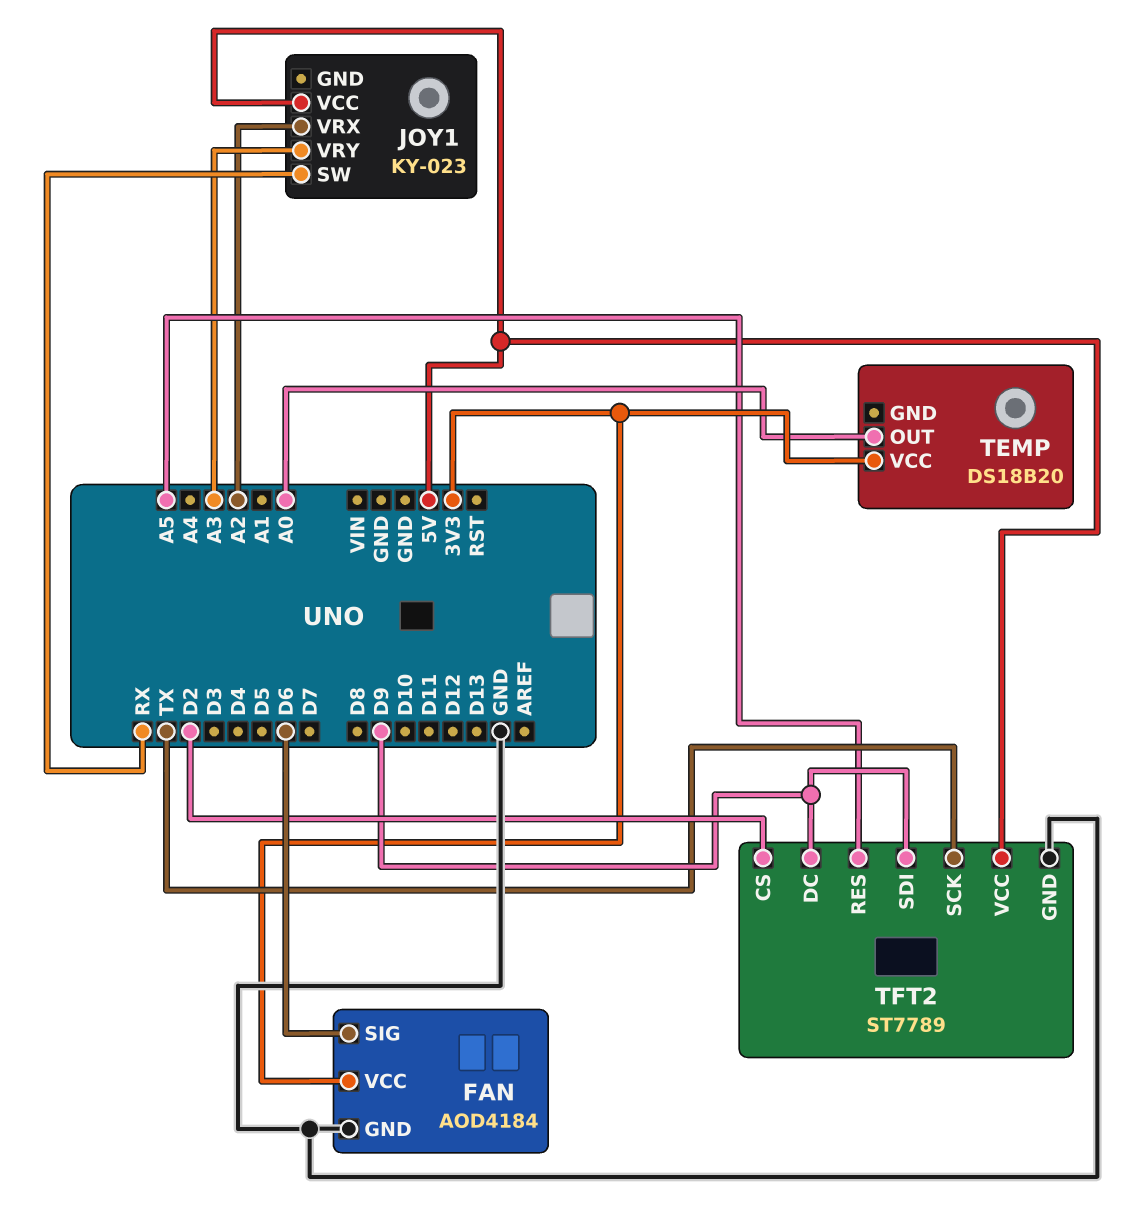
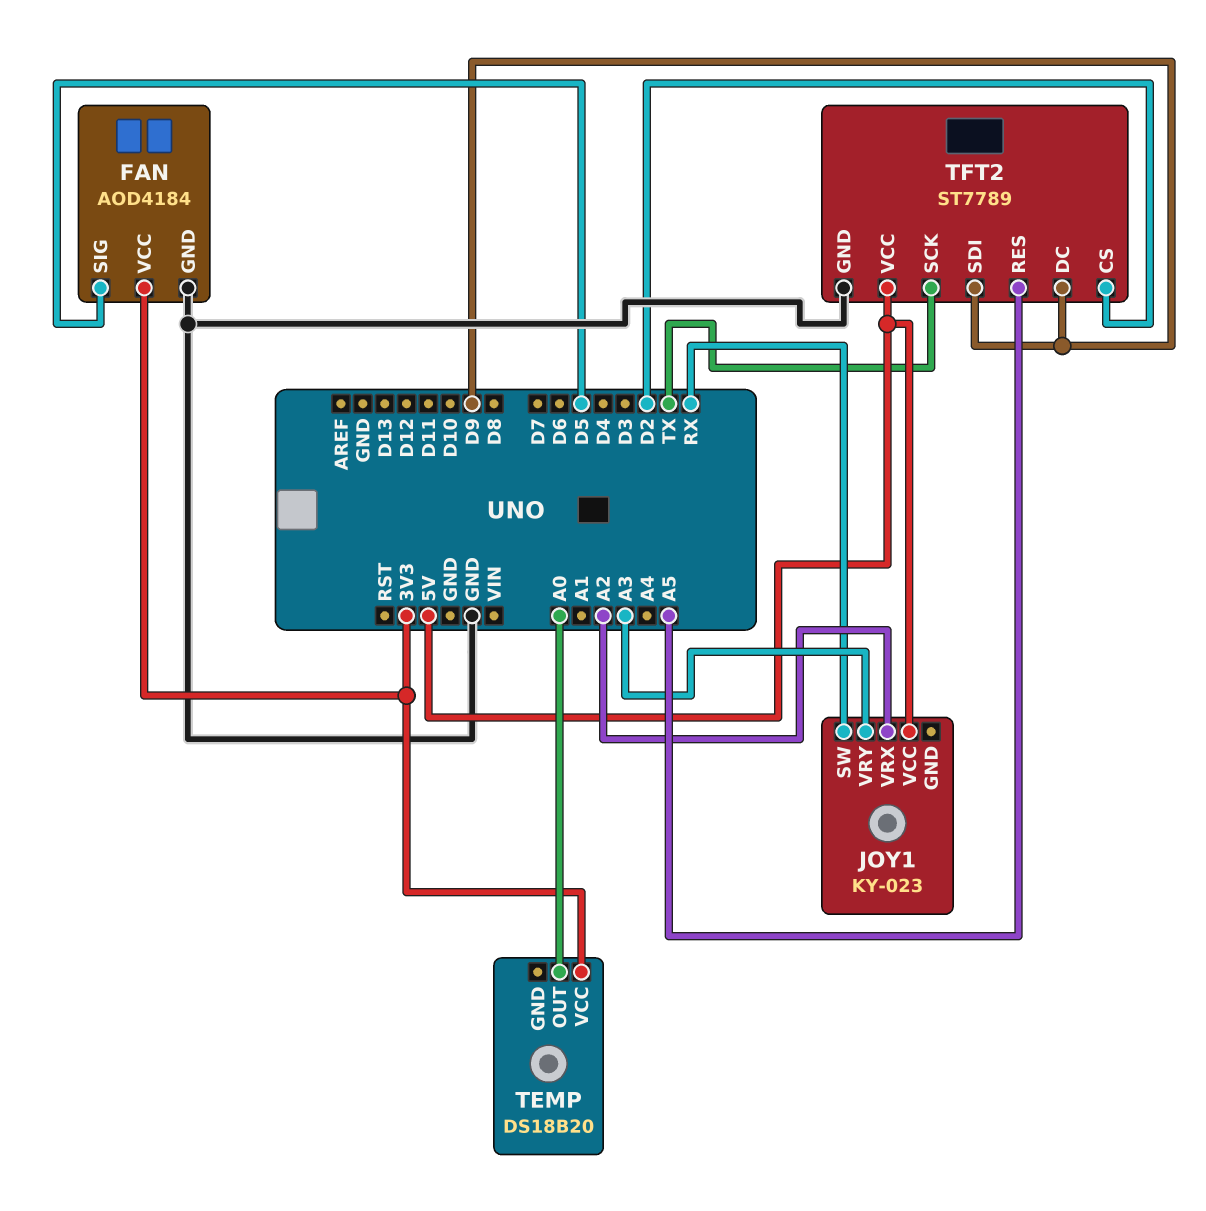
FAN pin SIG: D6 -> D5

